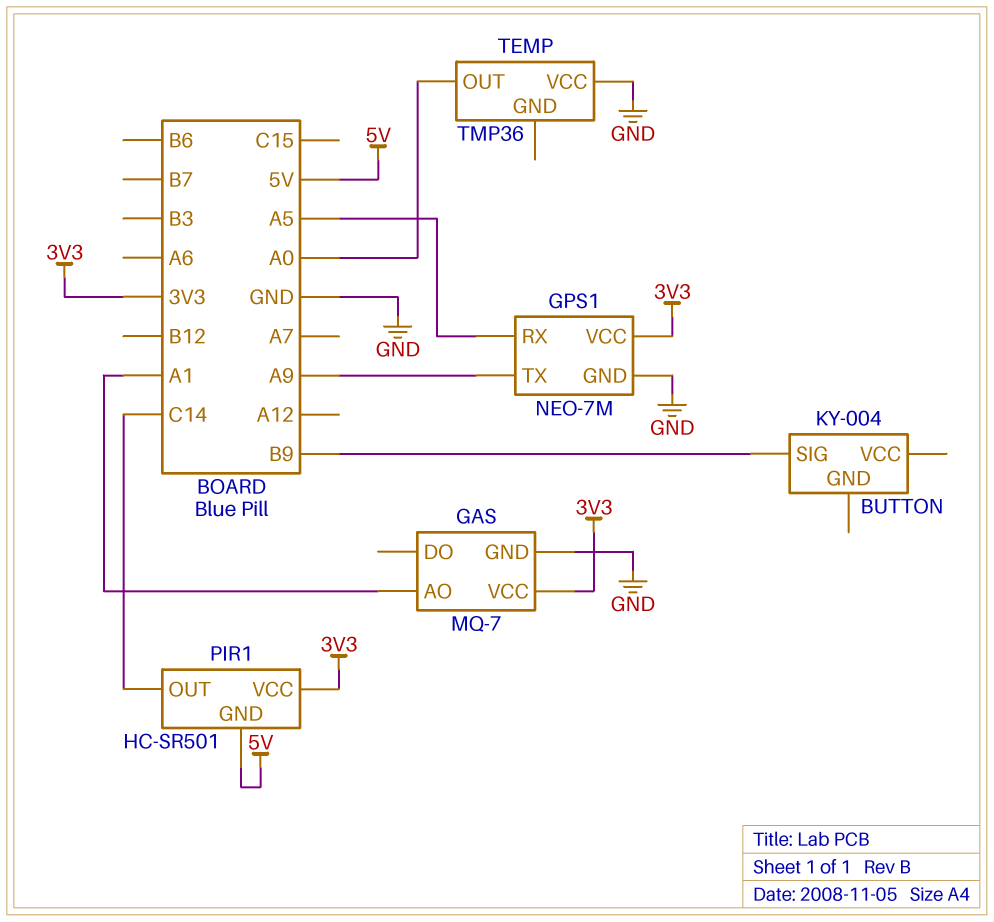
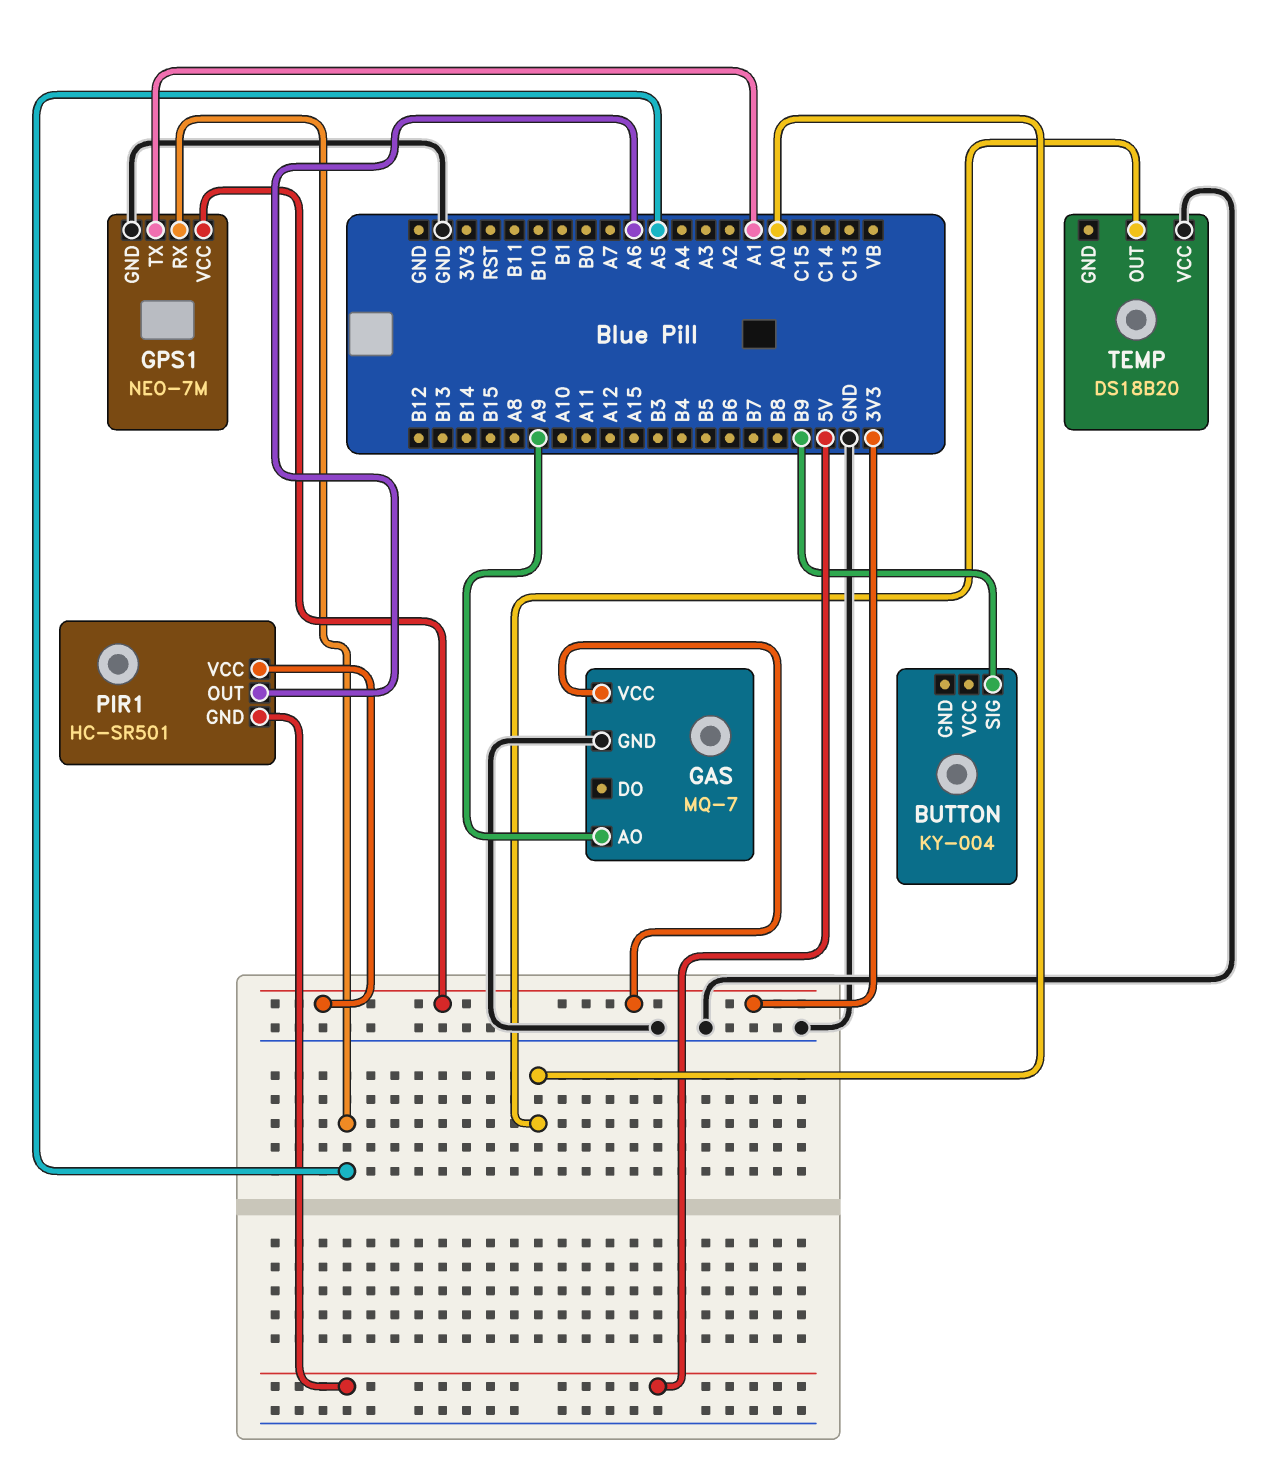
GAS pin AO: A1 -> A9
GPS1 pin TX: A9 -> A1
PIR1 pin OUT: C14 -> A6
TEMP: TMP36 -> DS18B20

